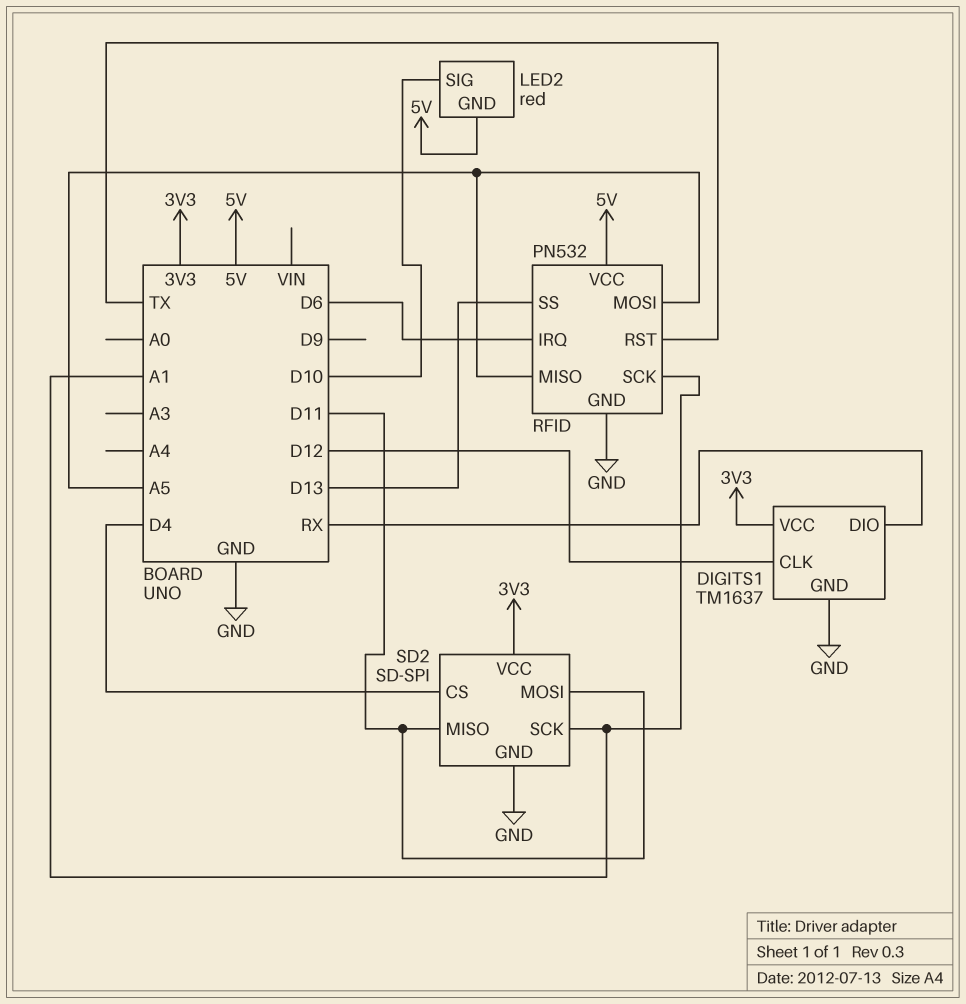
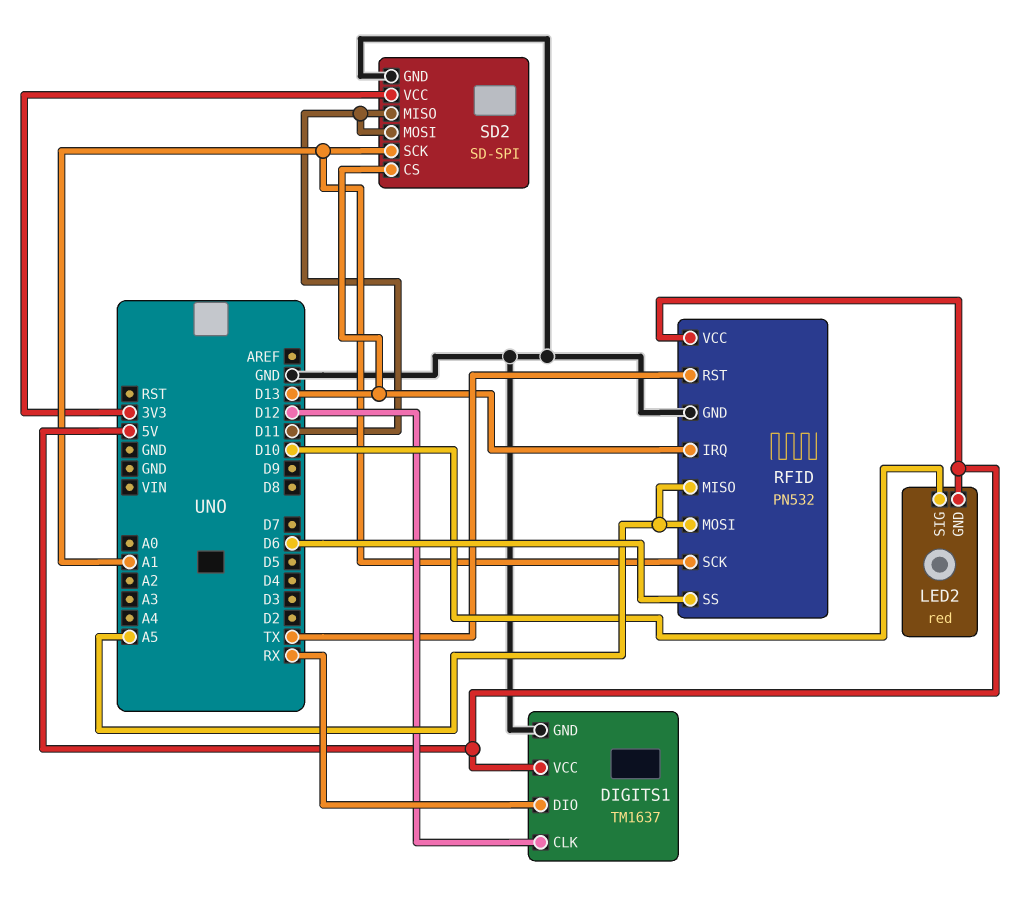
DIGITS1 pin VCC: 3V3 -> 5V
RFID pin IRQ: D6 -> D13
RFID pin SS: D13 -> D6
SD2 pin CS: D4 -> D13

